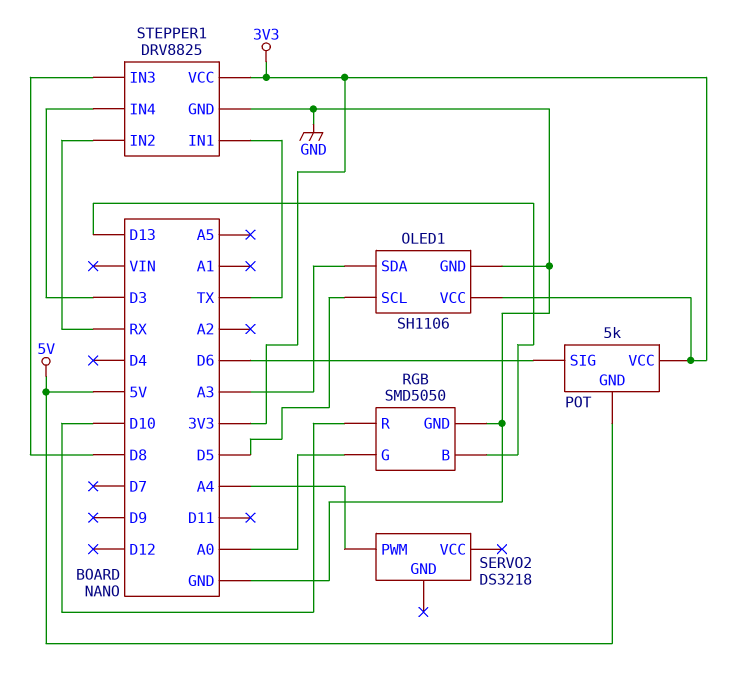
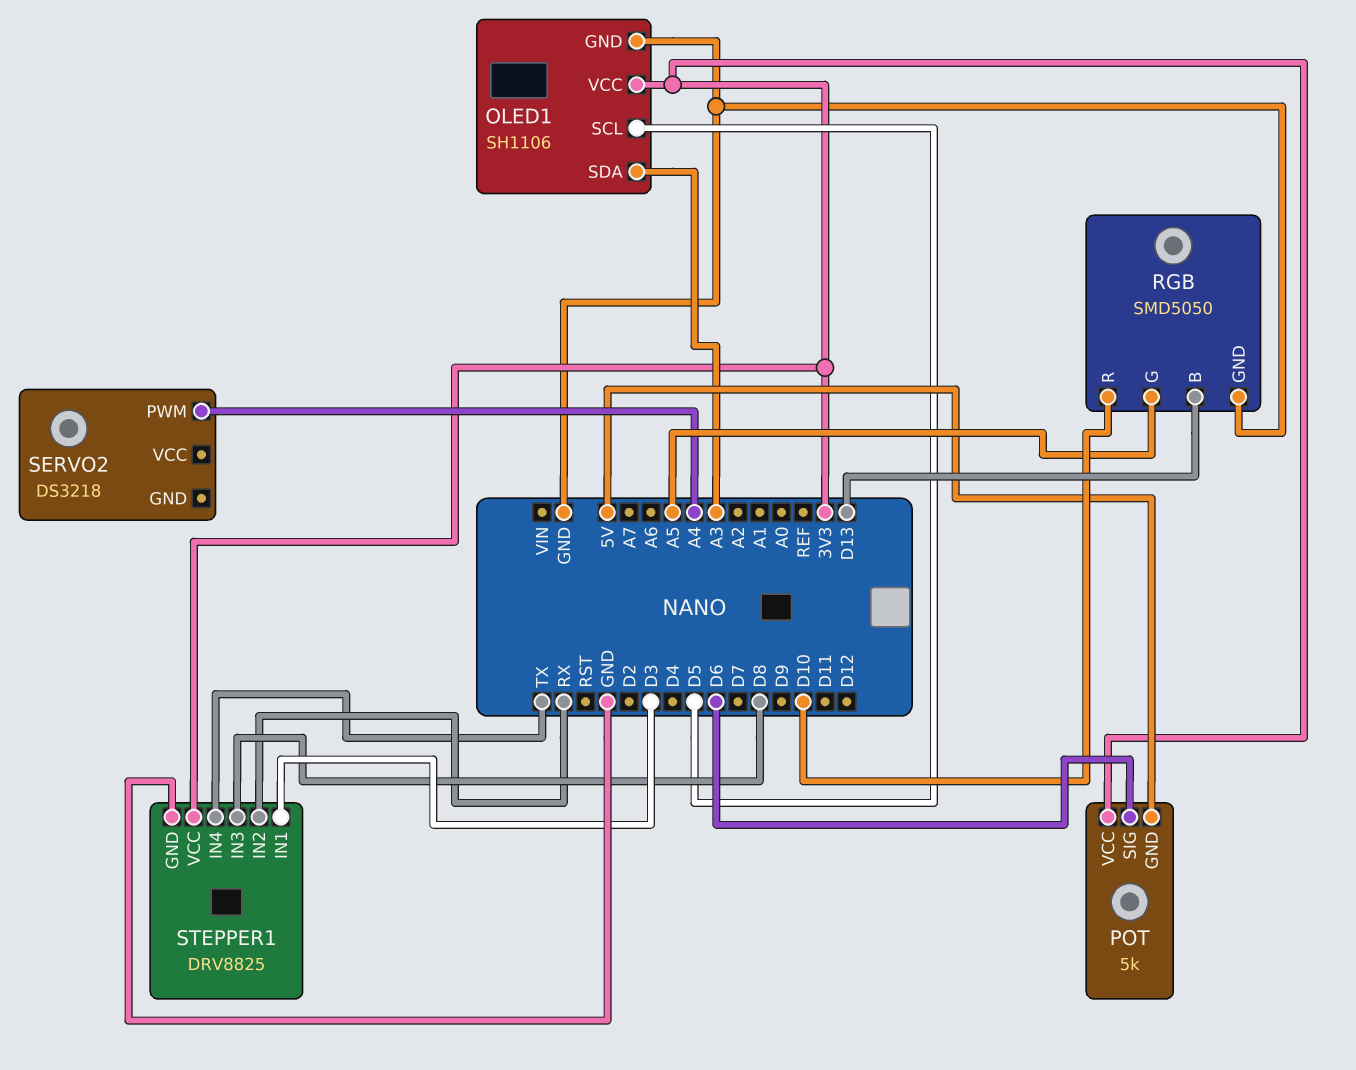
RGB pin G: A0 -> A5
STEPPER1 pin IN1: TX -> D3
STEPPER1 pin IN4: D3 -> TX

